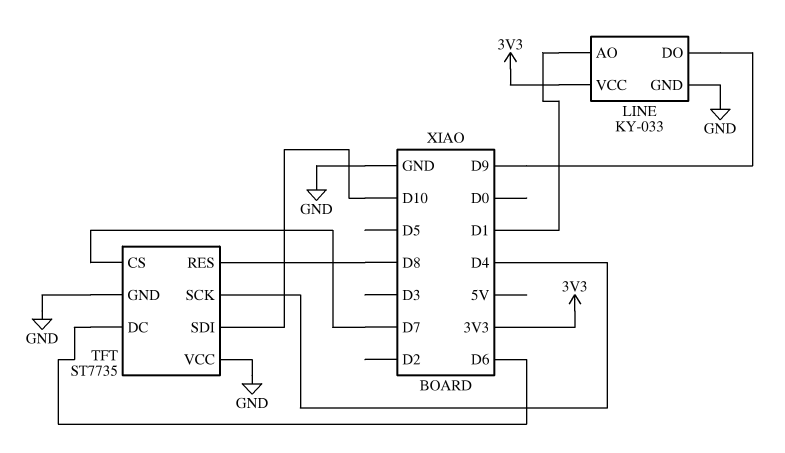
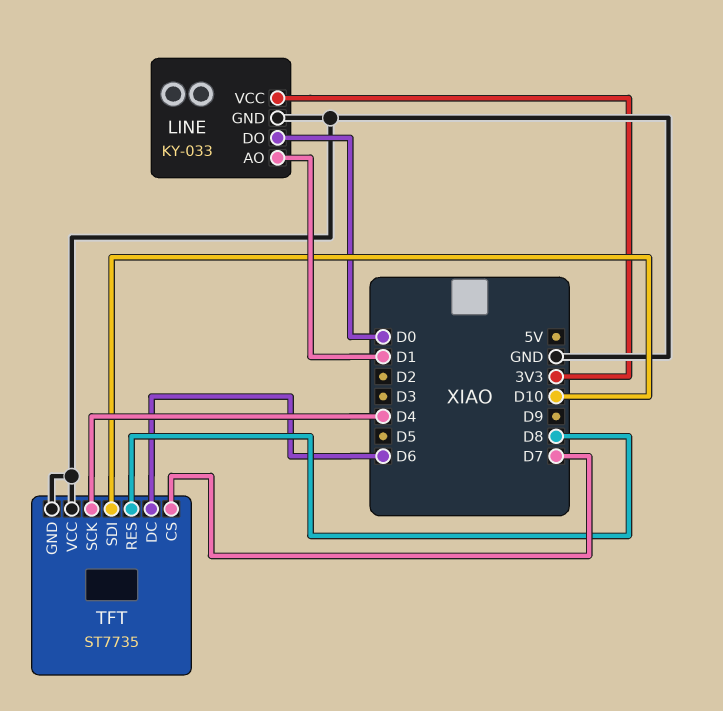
LINE pin DO: D9 -> D0

